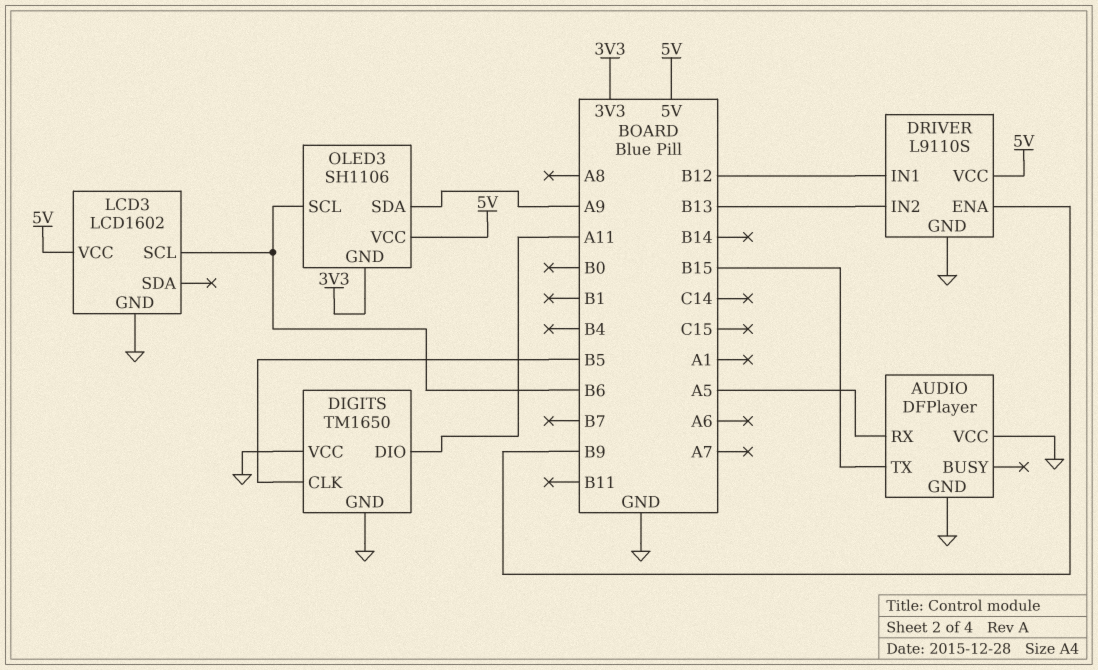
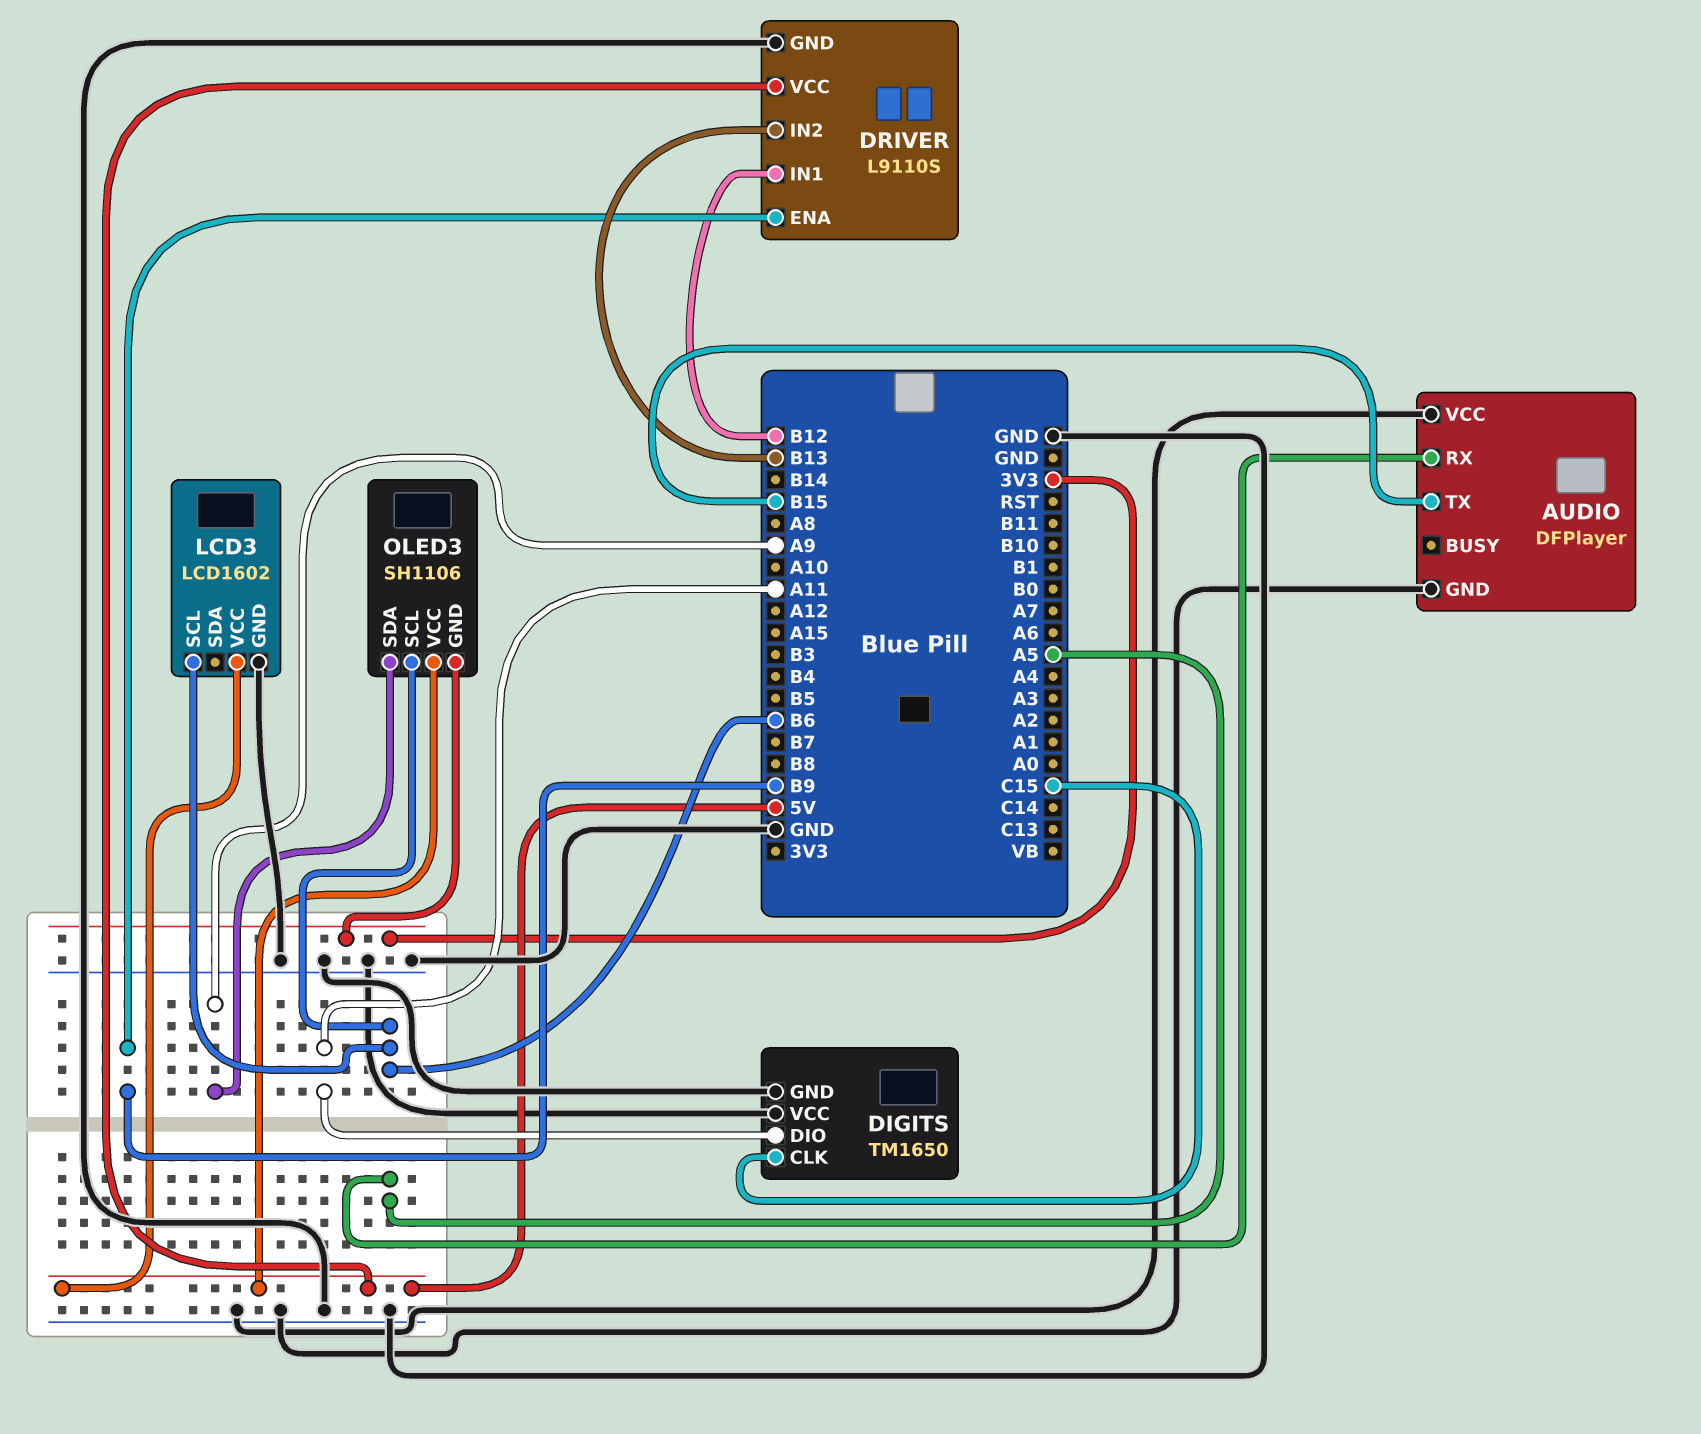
DIGITS pin CLK: B5 -> C15

